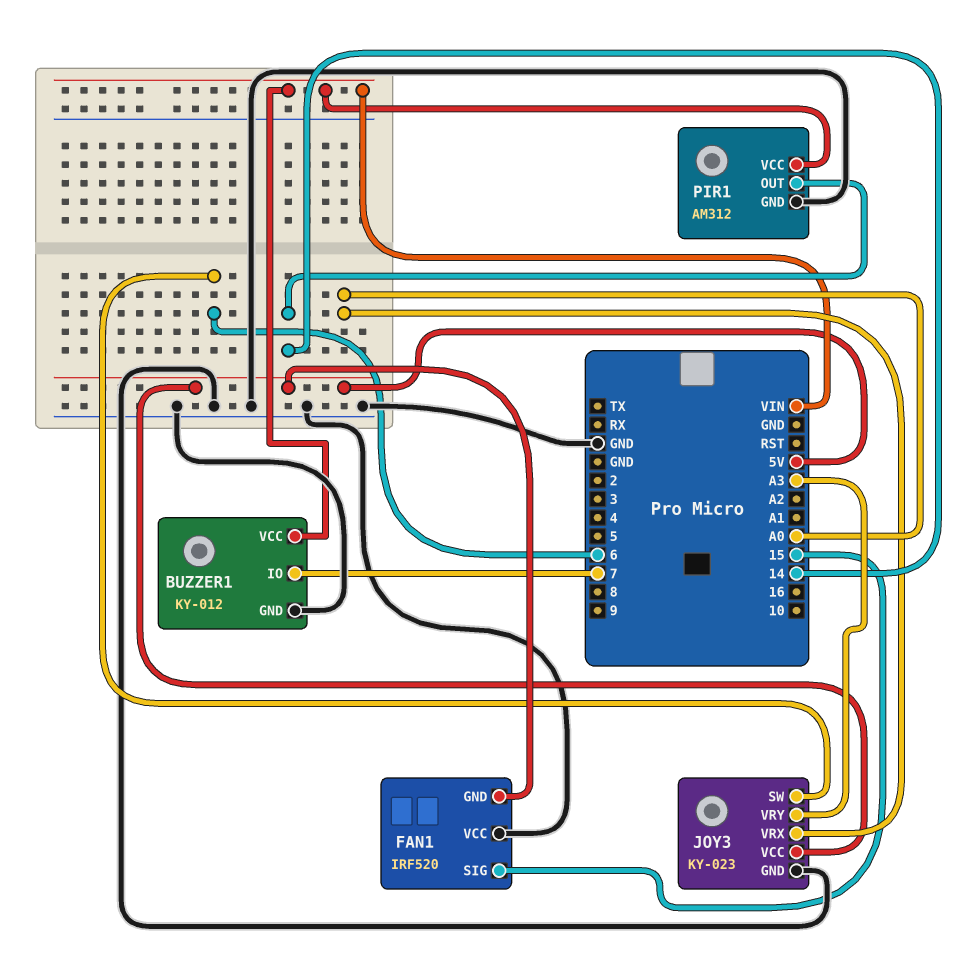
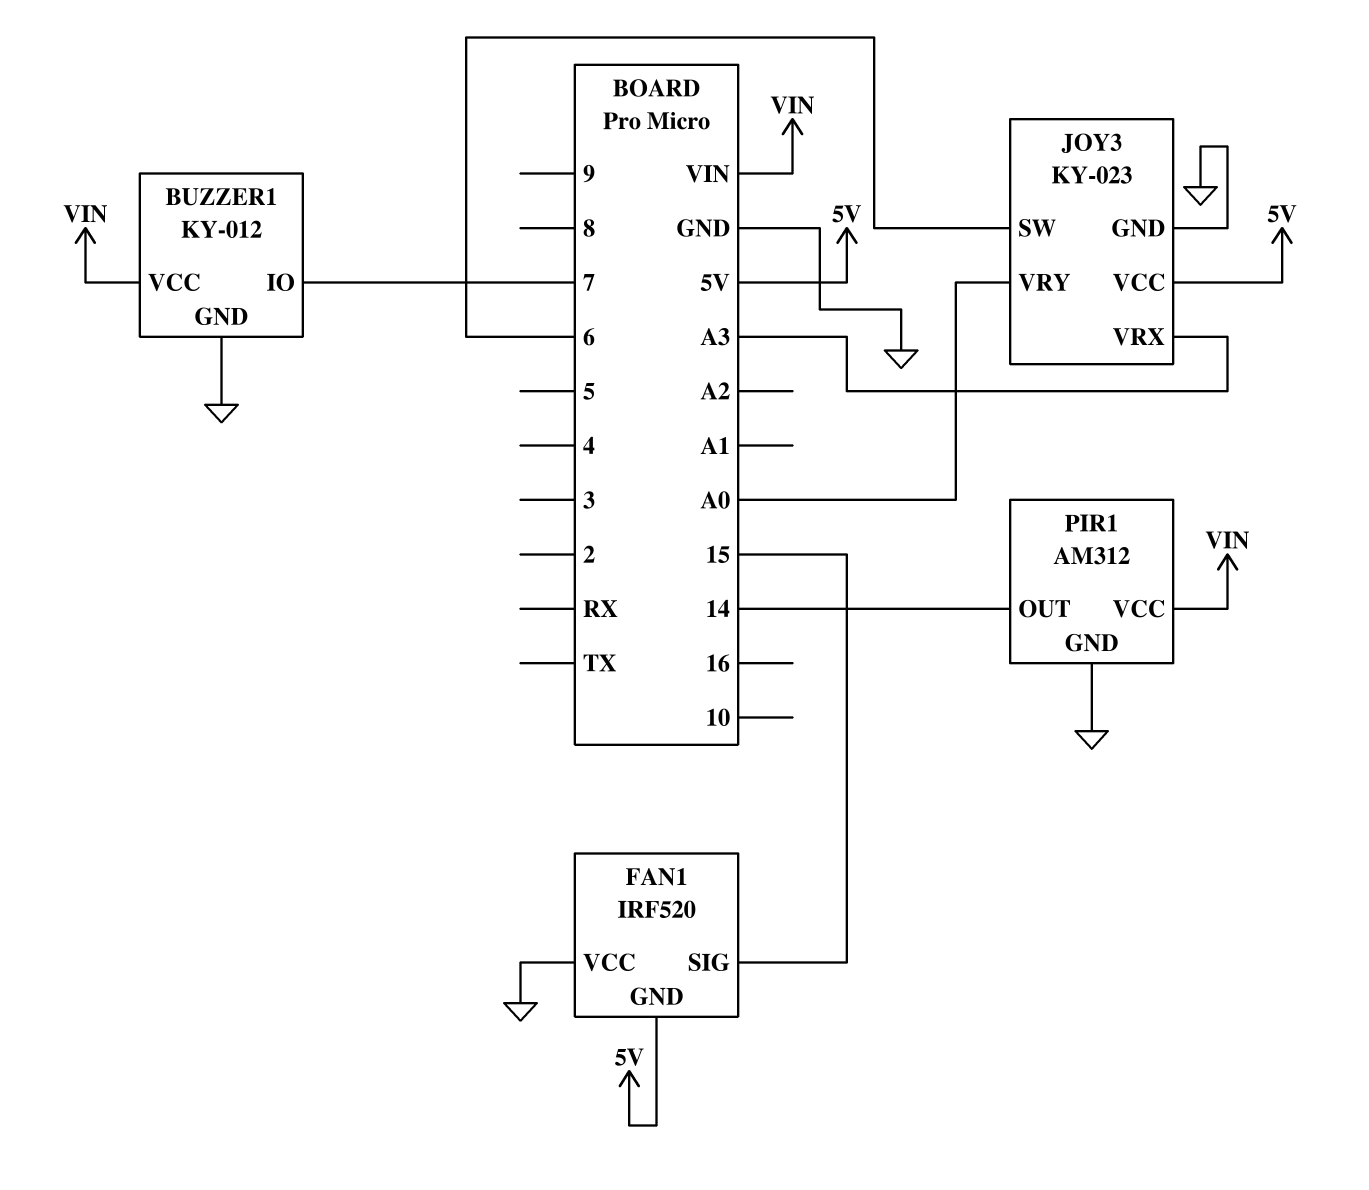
JOY3 pin VRX: A0 -> A3
JOY3 pin VRY: A3 -> A0

